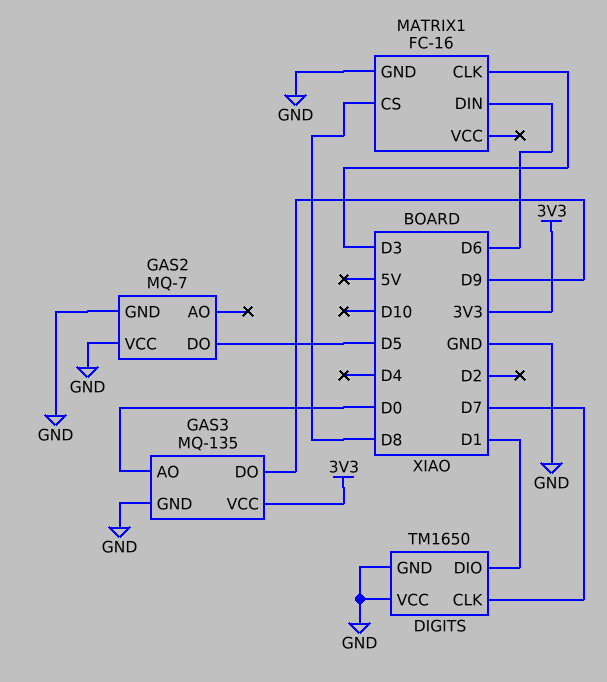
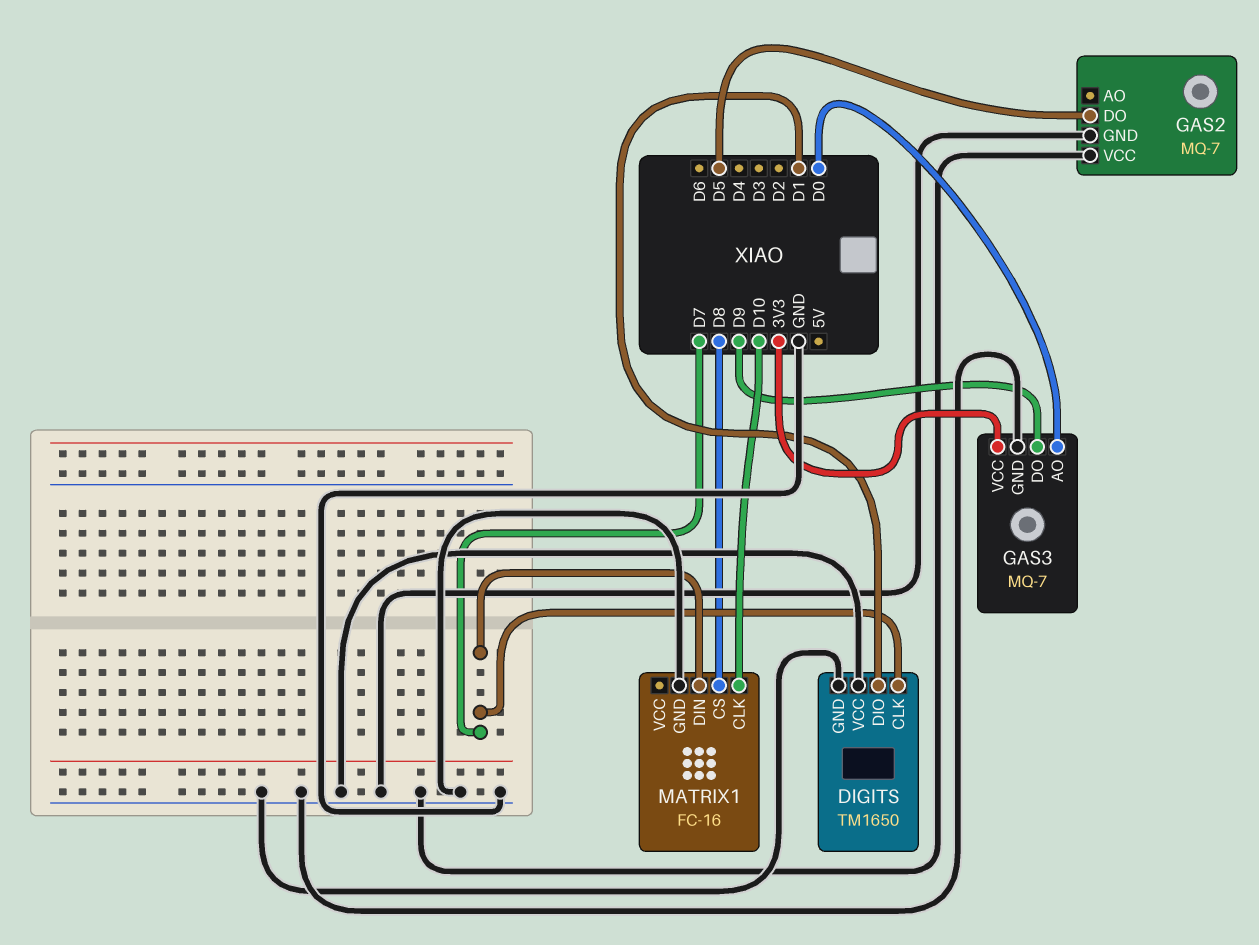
GAS3: MQ-135 -> MQ-7
MATRIX1 pin CLK: D3 -> D10
MATRIX1 pin DIN: D6 -> D7

